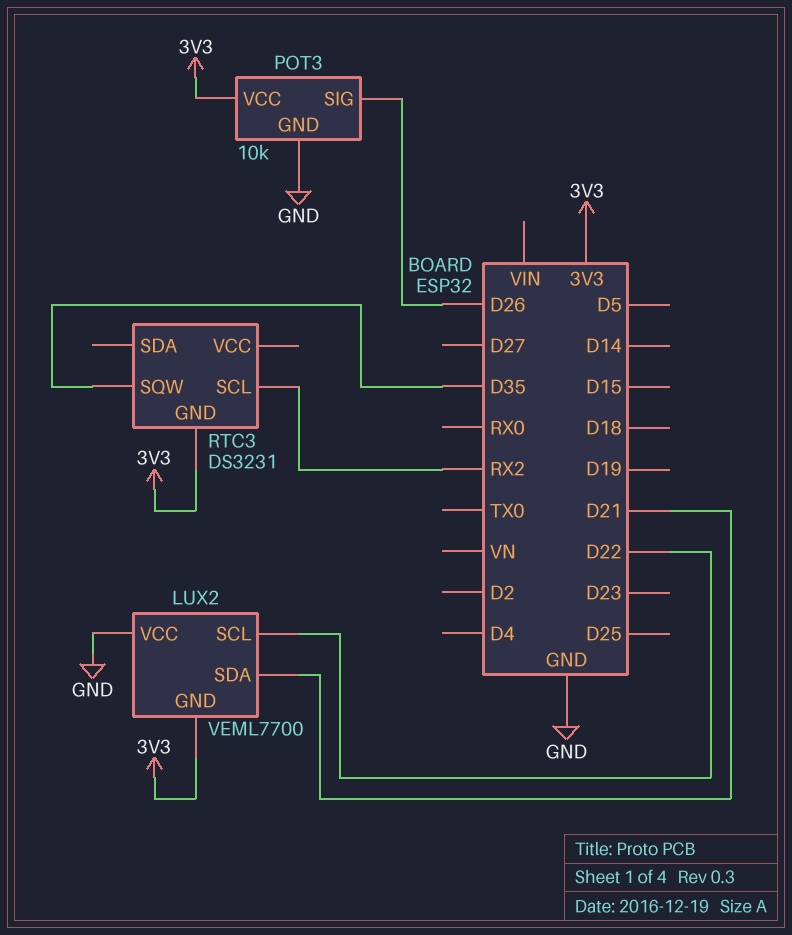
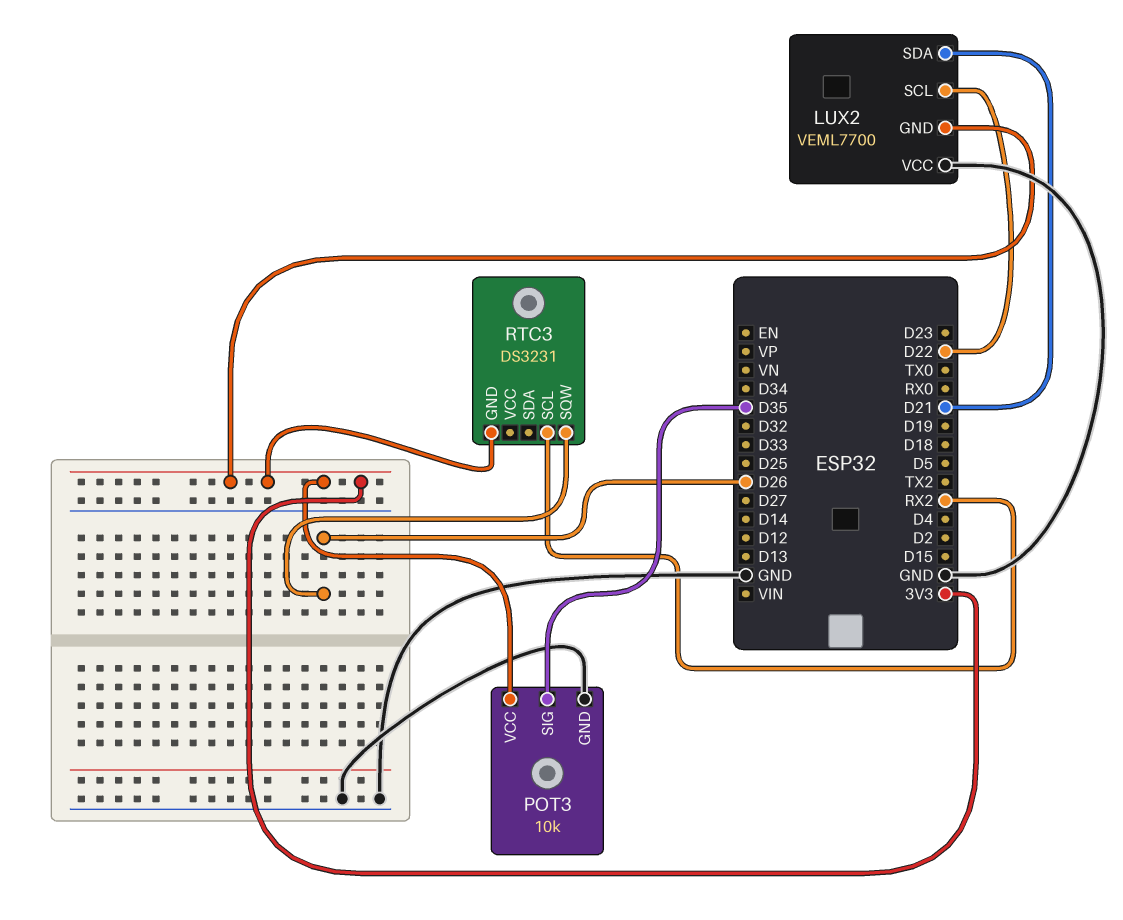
POT3 pin SIG: D26 -> D35
RTC3 pin SQW: D35 -> D26

